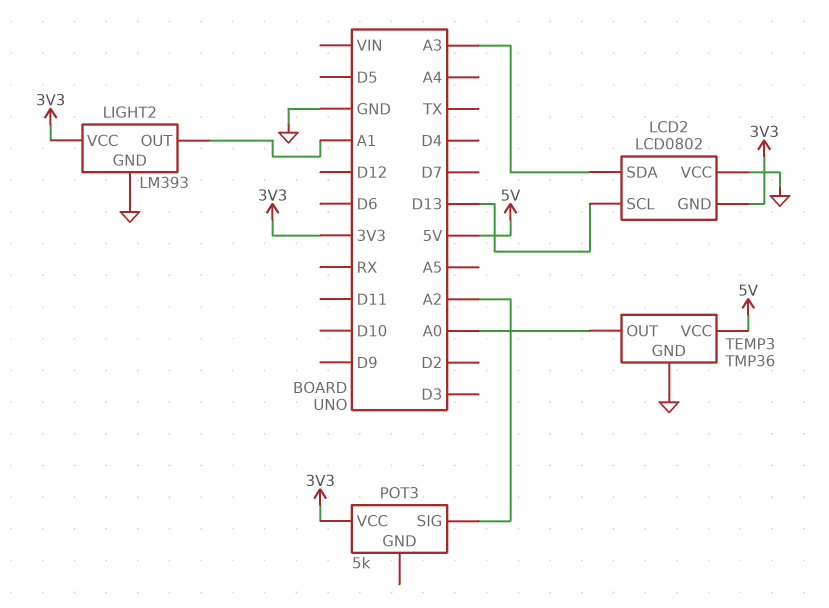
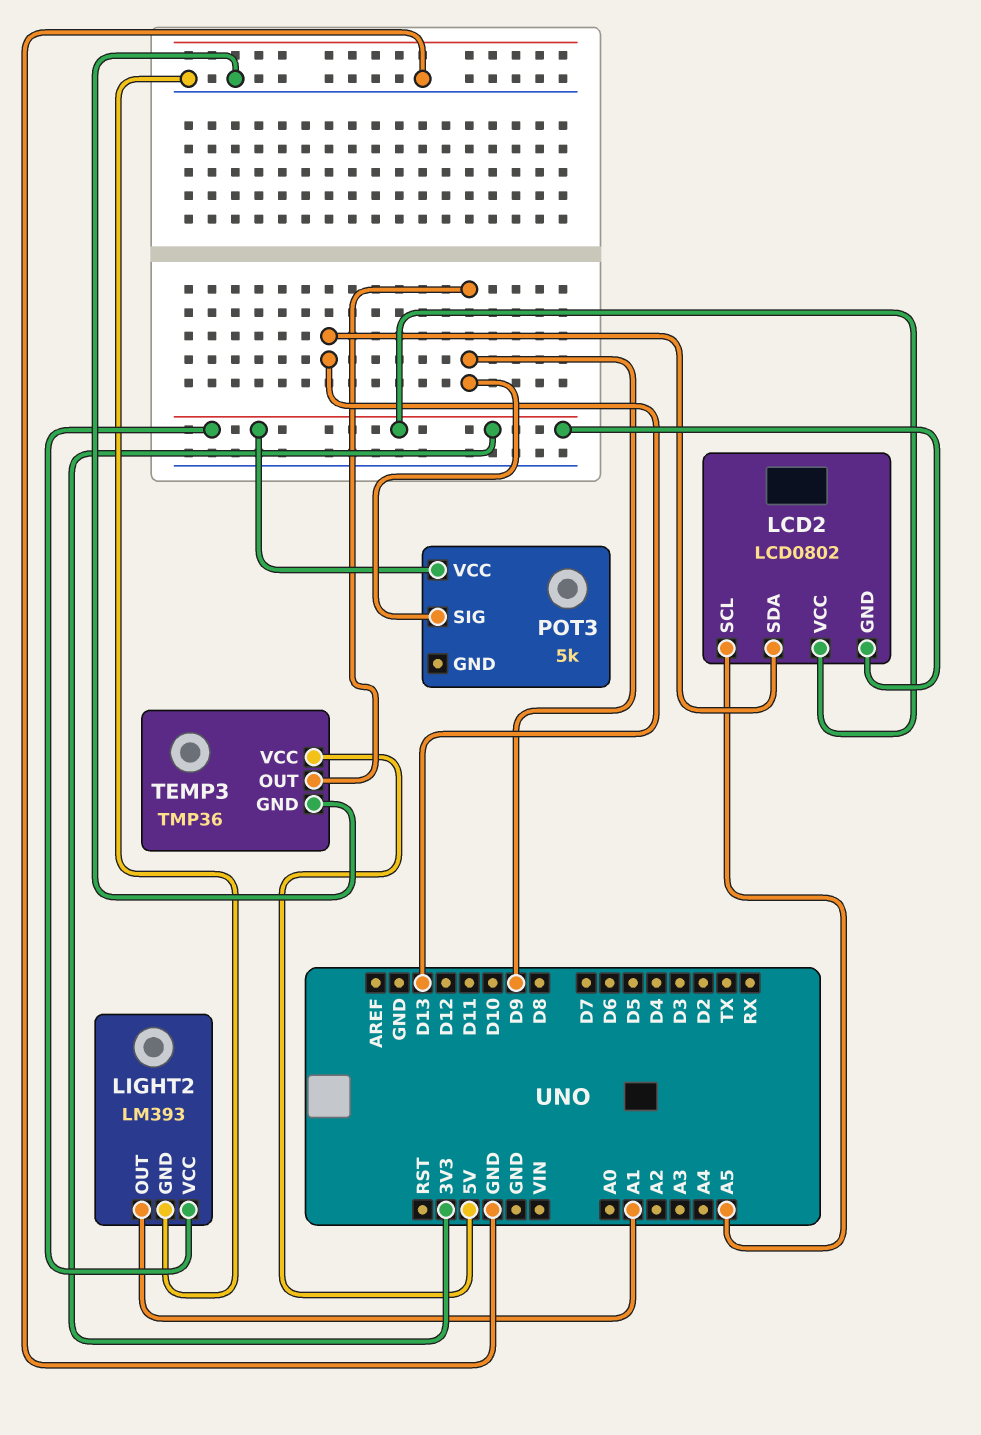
LCD2 pin SCL: D13 -> A5
LCD2 pin SDA: A3 -> D13
LCD2 pin VCC: GND -> 3V3
POT3 pin SIG: A2 -> D9
TEMP3 pin OUT: A0 -> D9

